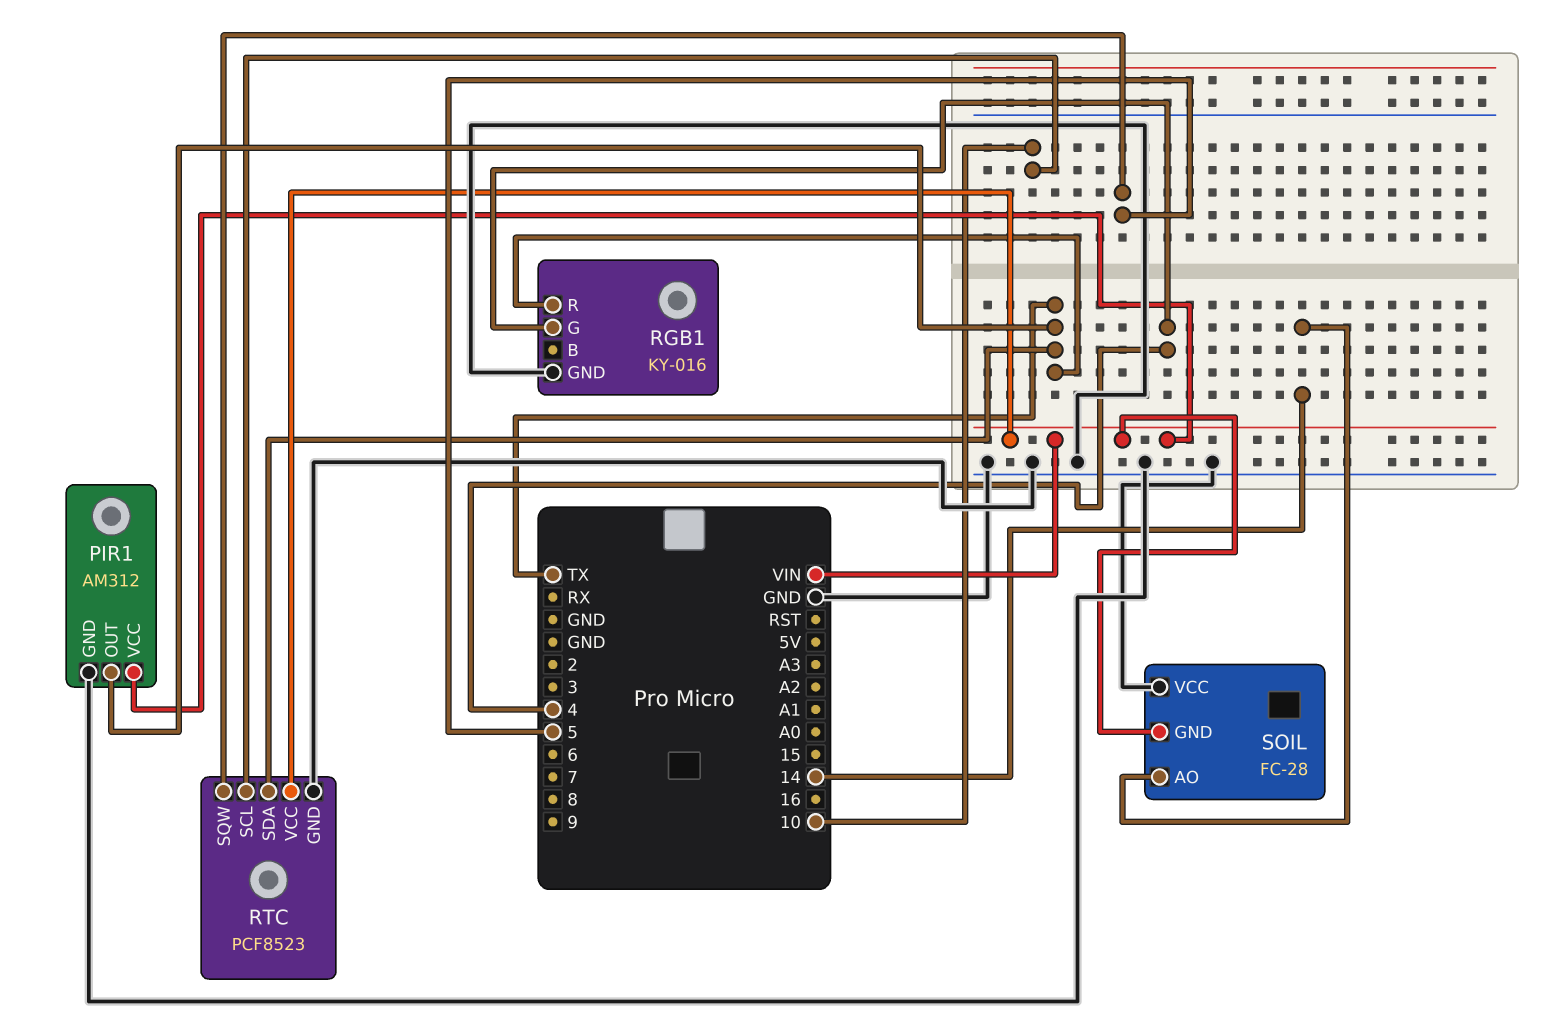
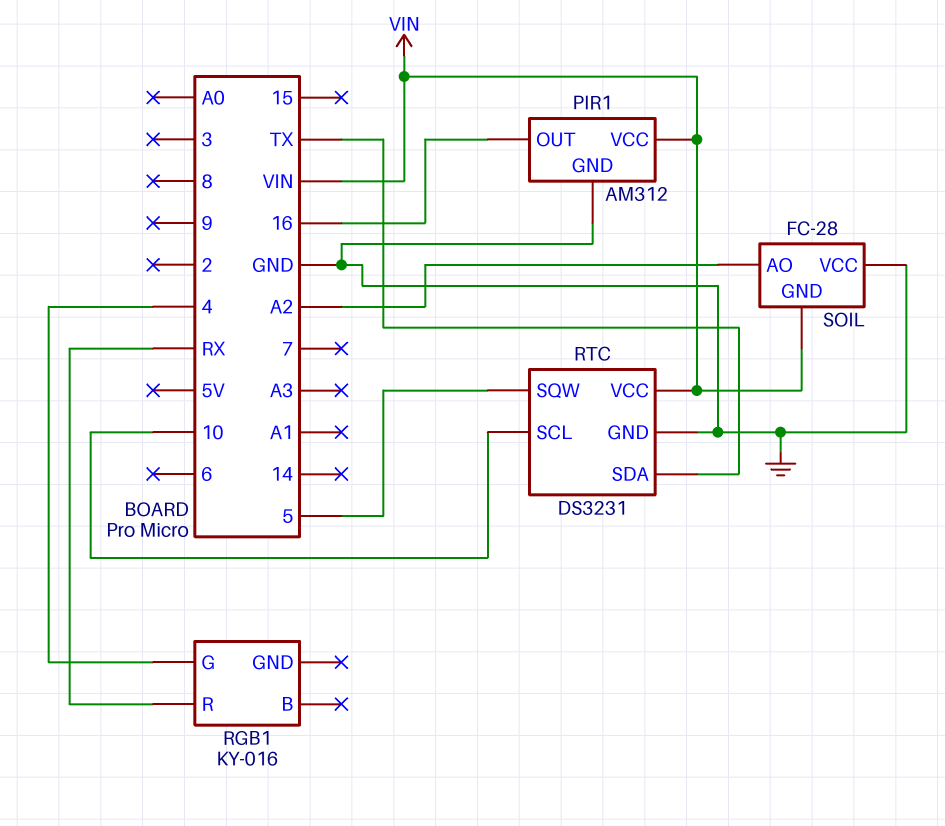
PIR1 pin OUT: TX -> 16
RGB1 pin GND: GND -> none
RGB1 pin R: TX -> RX
RTC: PCF8523 -> DS3231
SOIL pin AO: 14 -> A2

